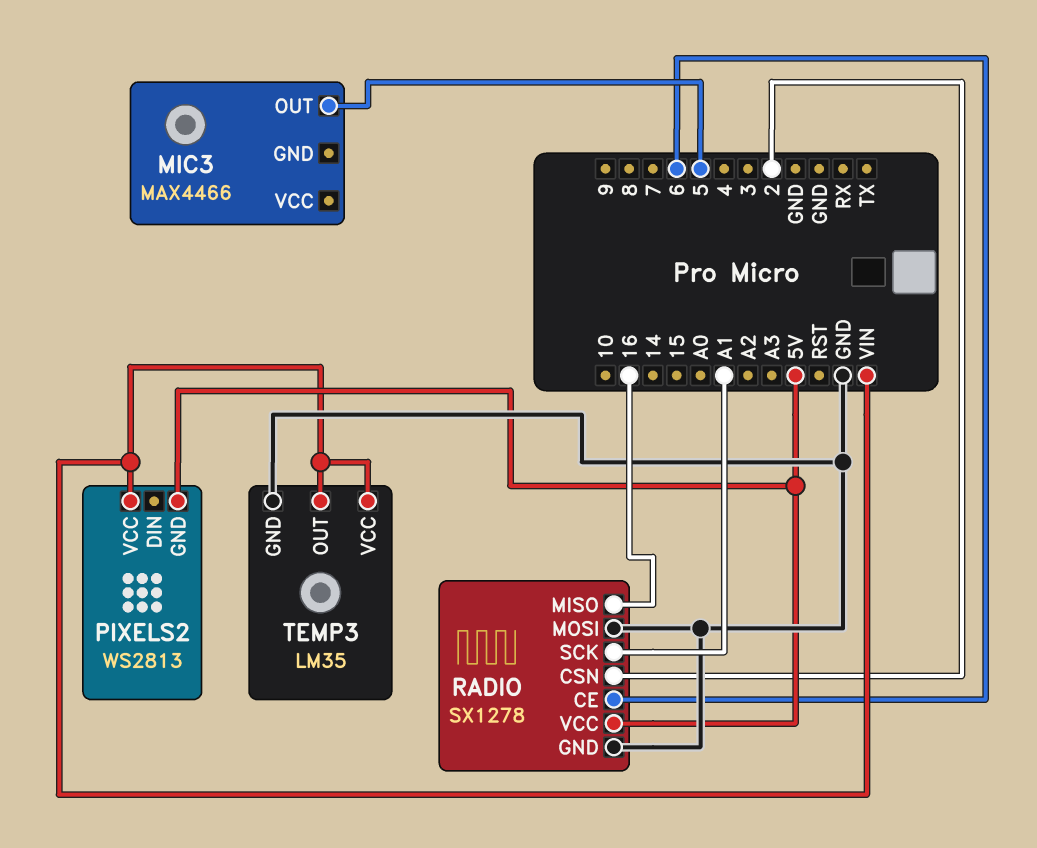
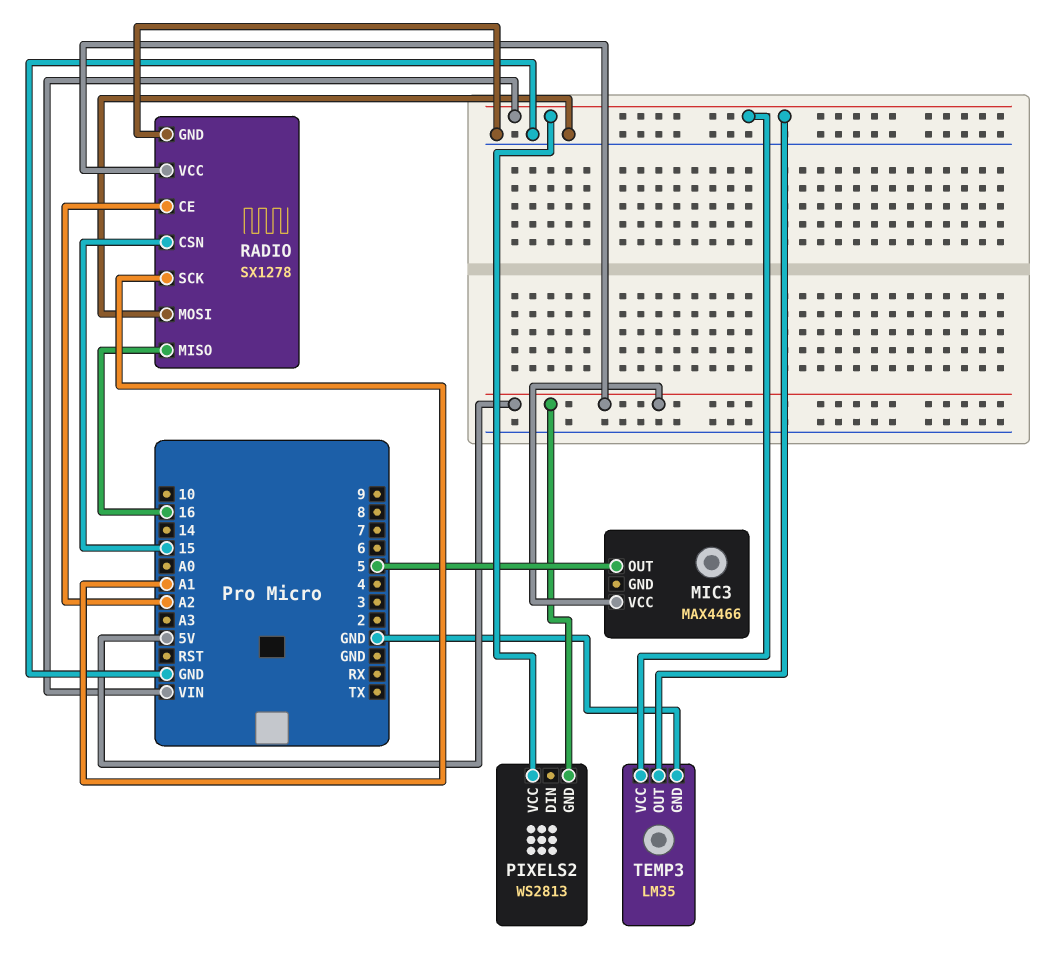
MIC3 pin VCC: none -> 5V
RADIO pin CE: 6 -> A2
RADIO pin CSN: 2 -> 15

